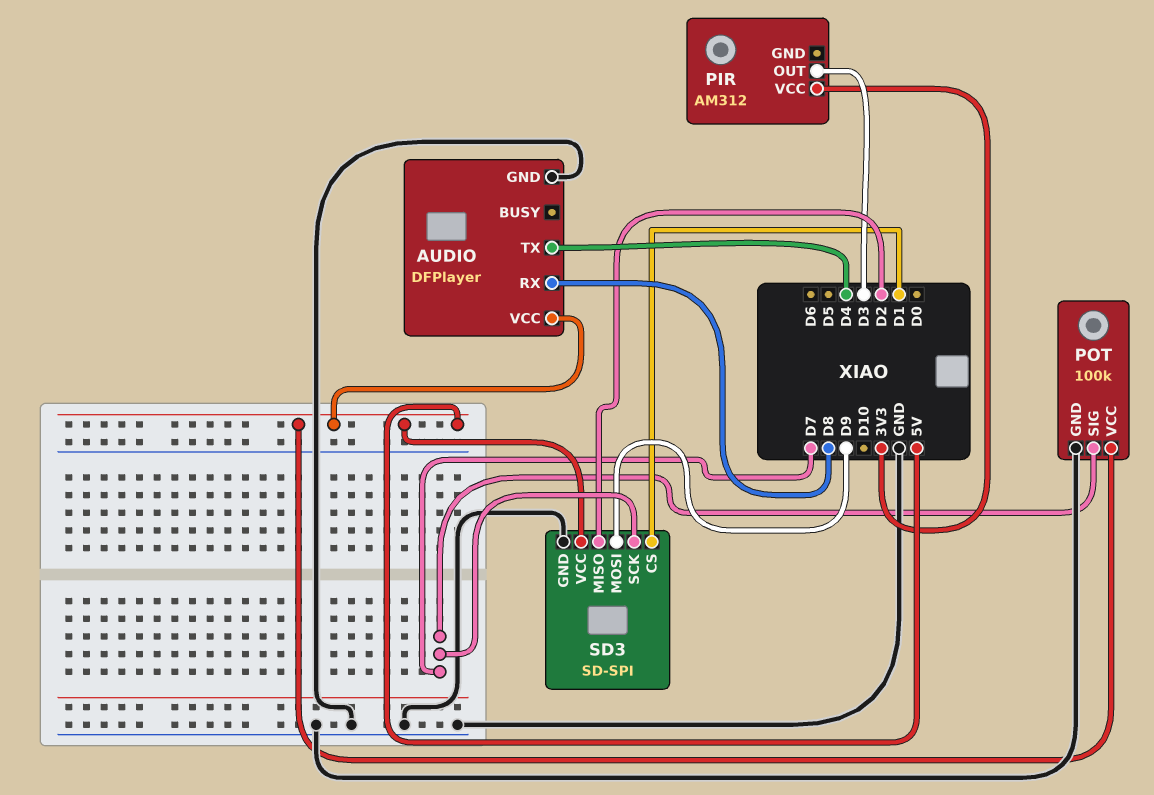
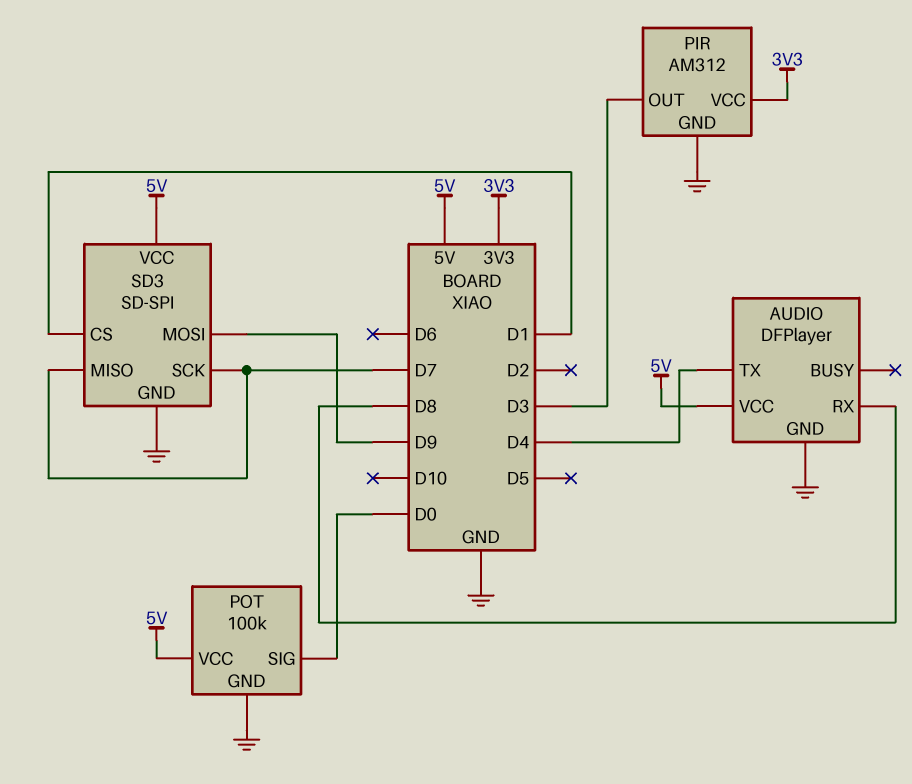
PIR pin GND: none -> GND
POT pin SIG: D7 -> D0
SD3 pin MISO: D2 -> D7

